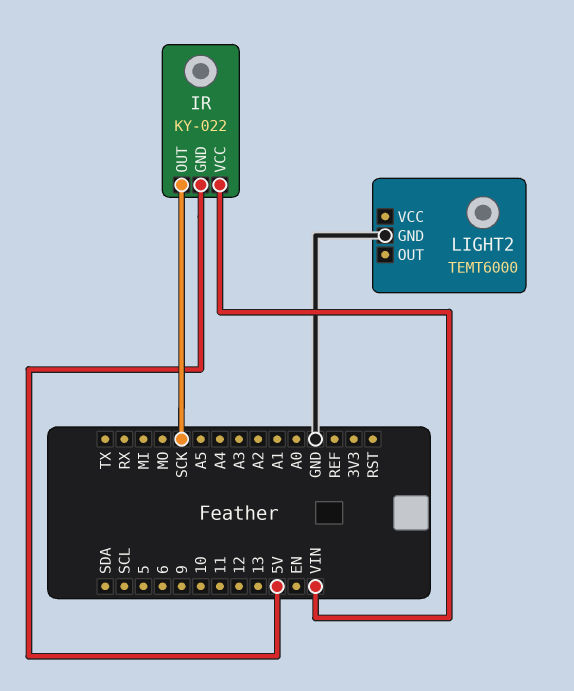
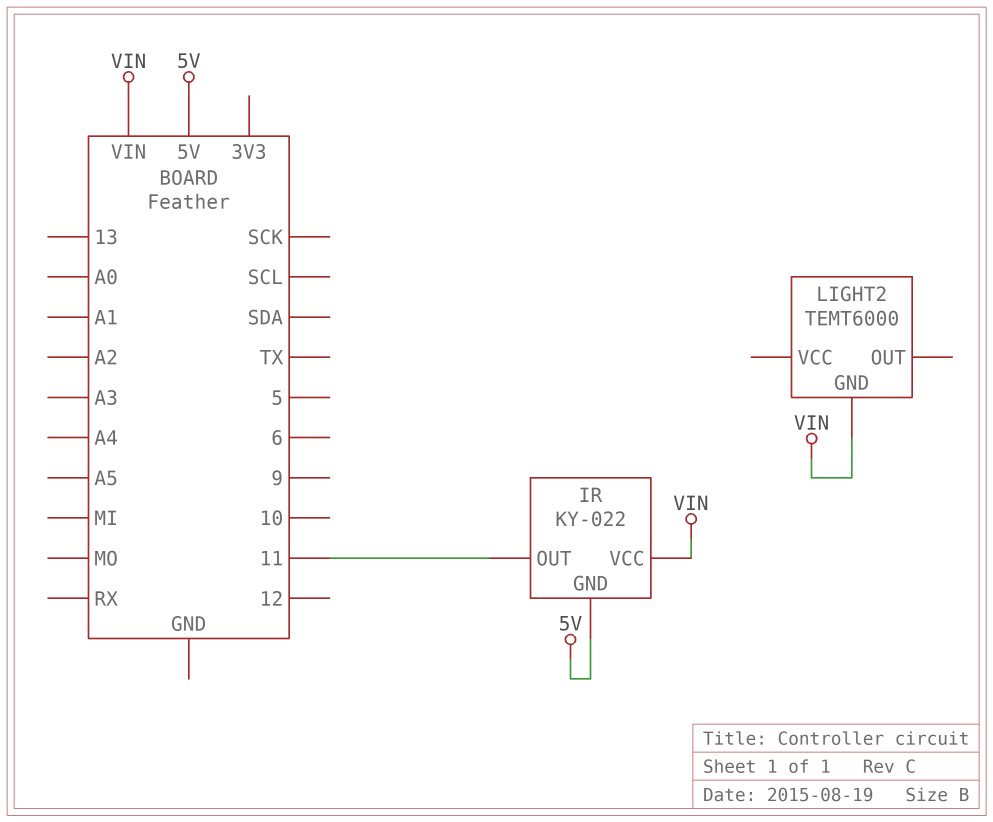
IR pin OUT: SCK -> 11
LIGHT2 pin GND: GND -> VIN

